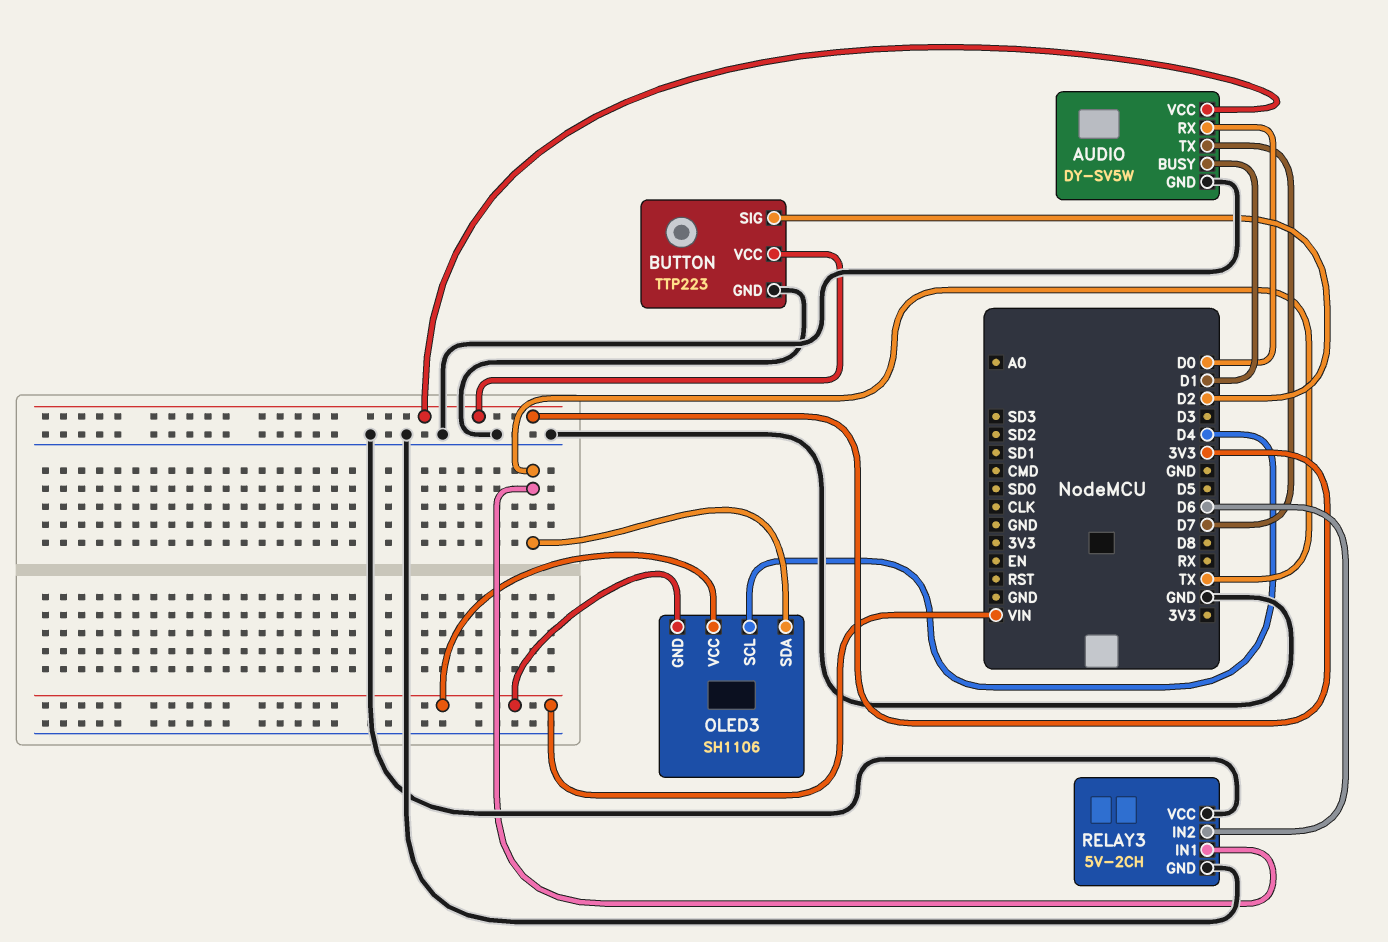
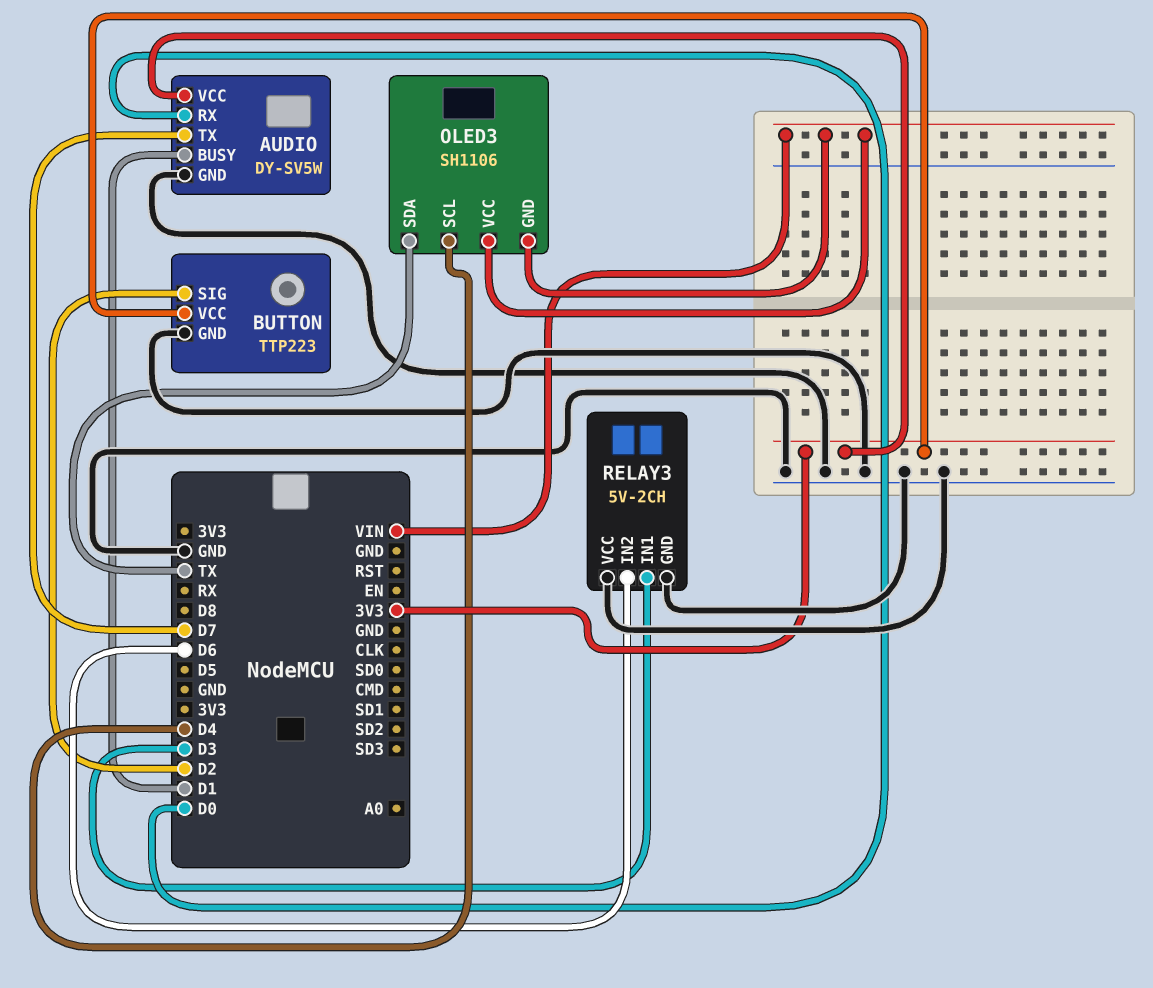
RELAY3 pin IN1: TX -> D3

